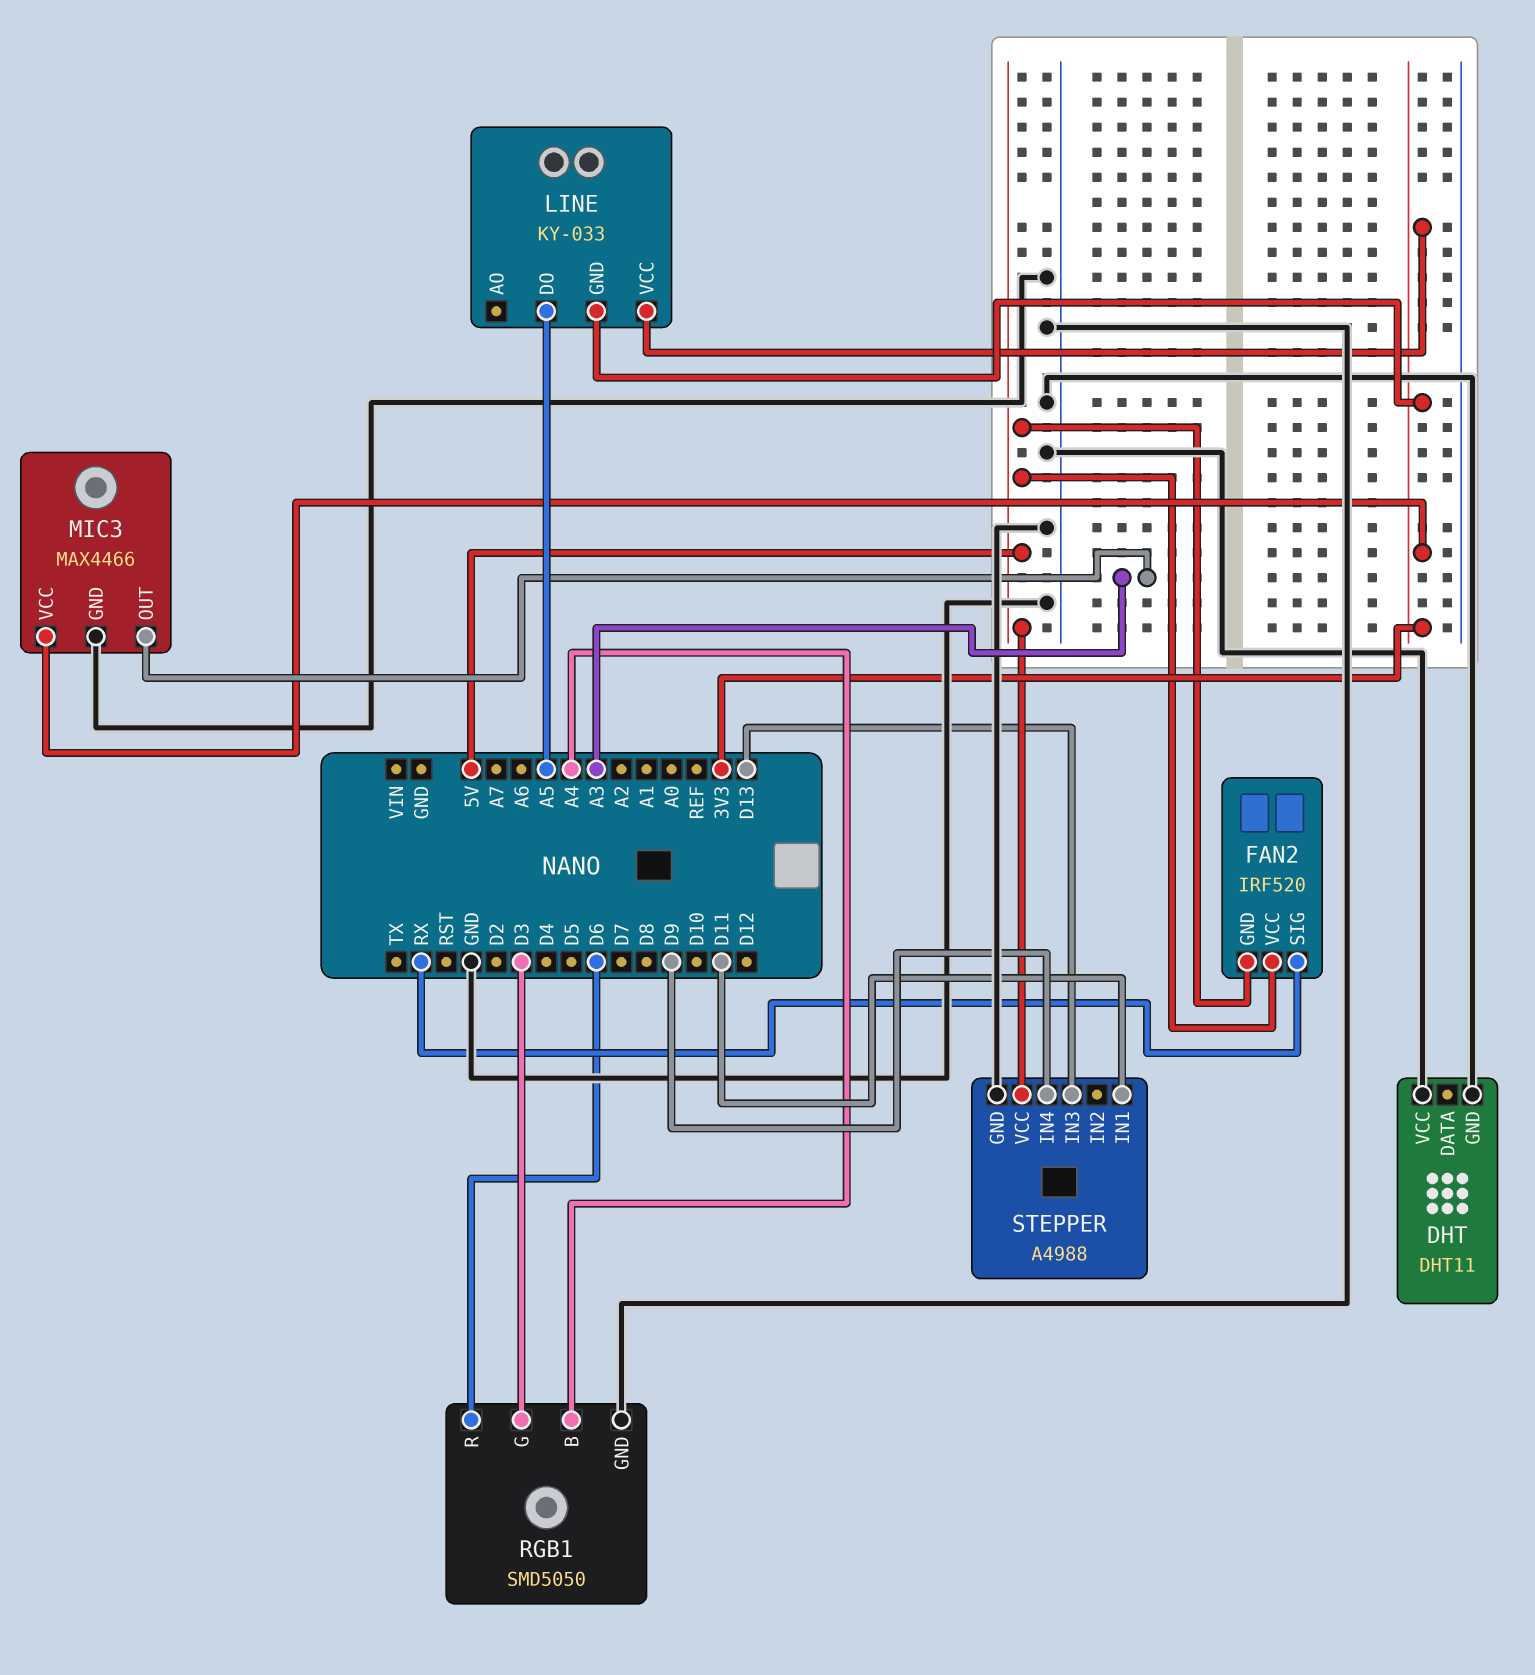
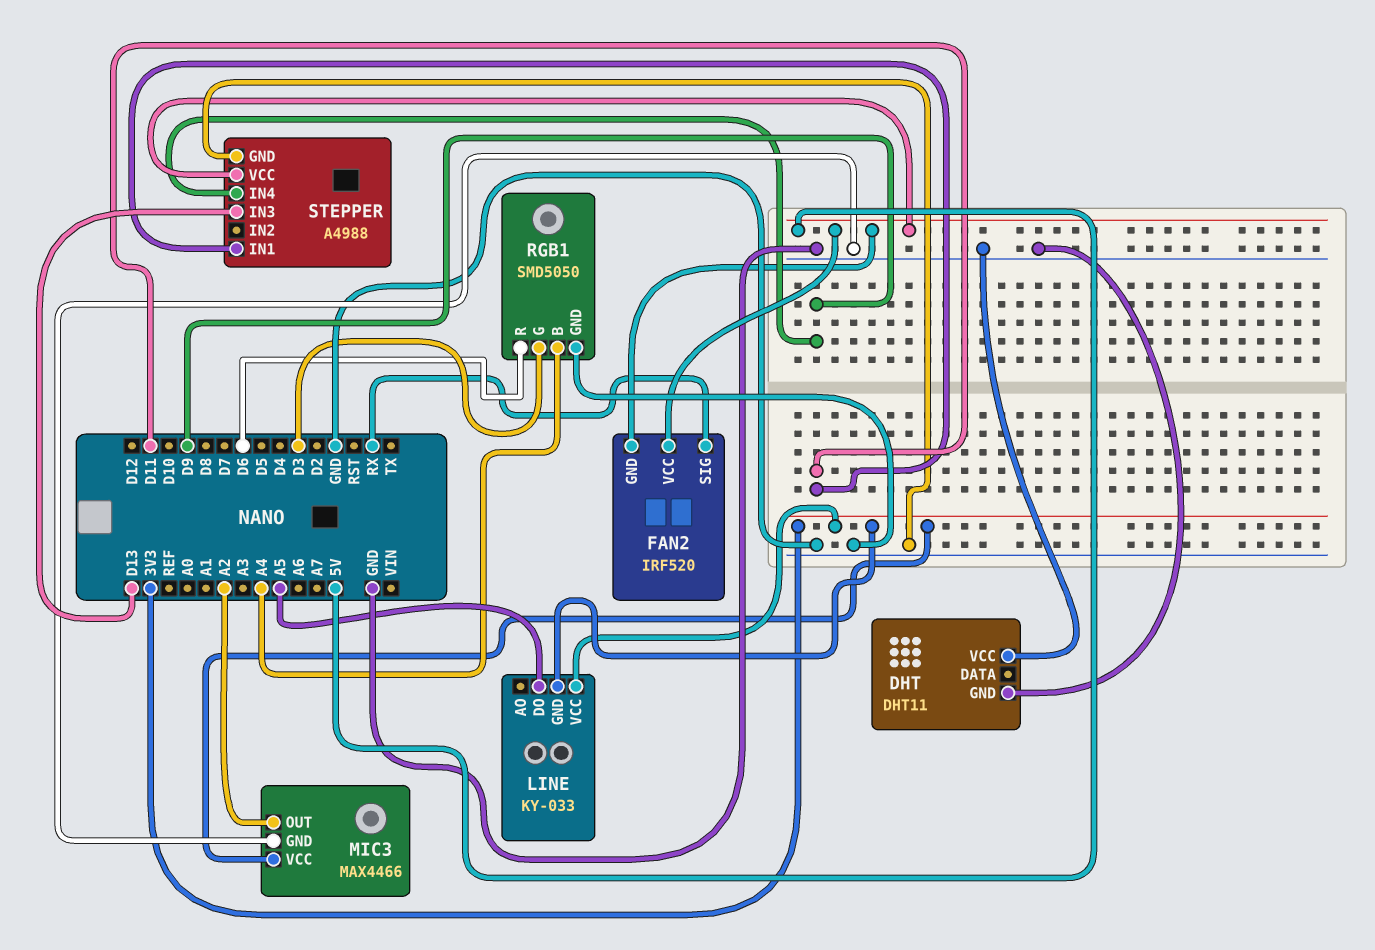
MIC3 pin OUT: A3 -> A2

